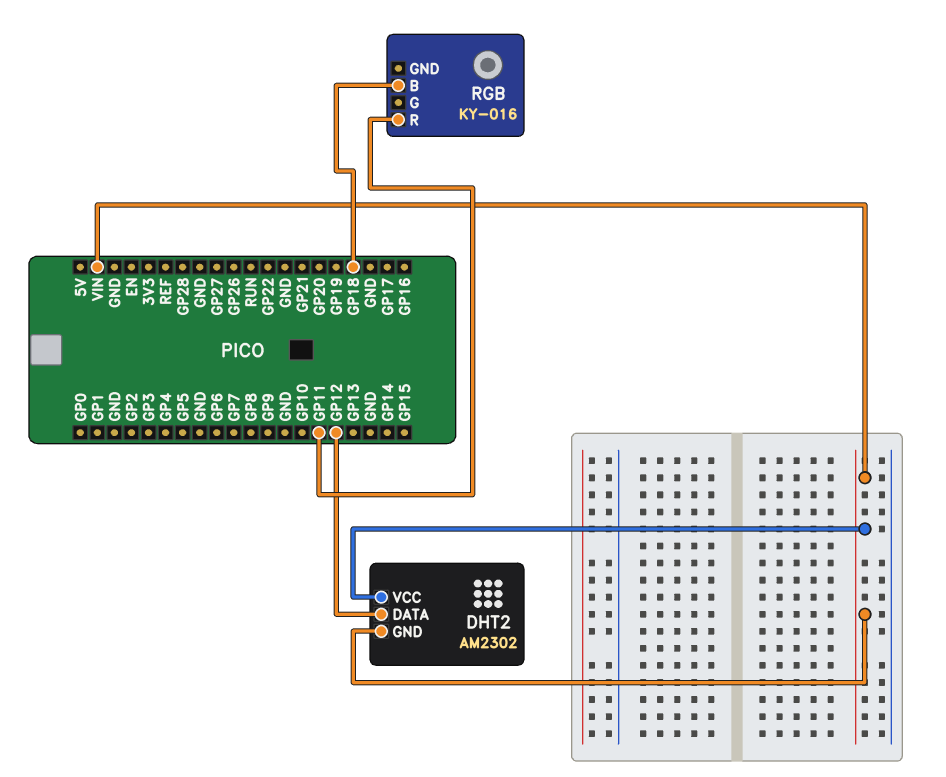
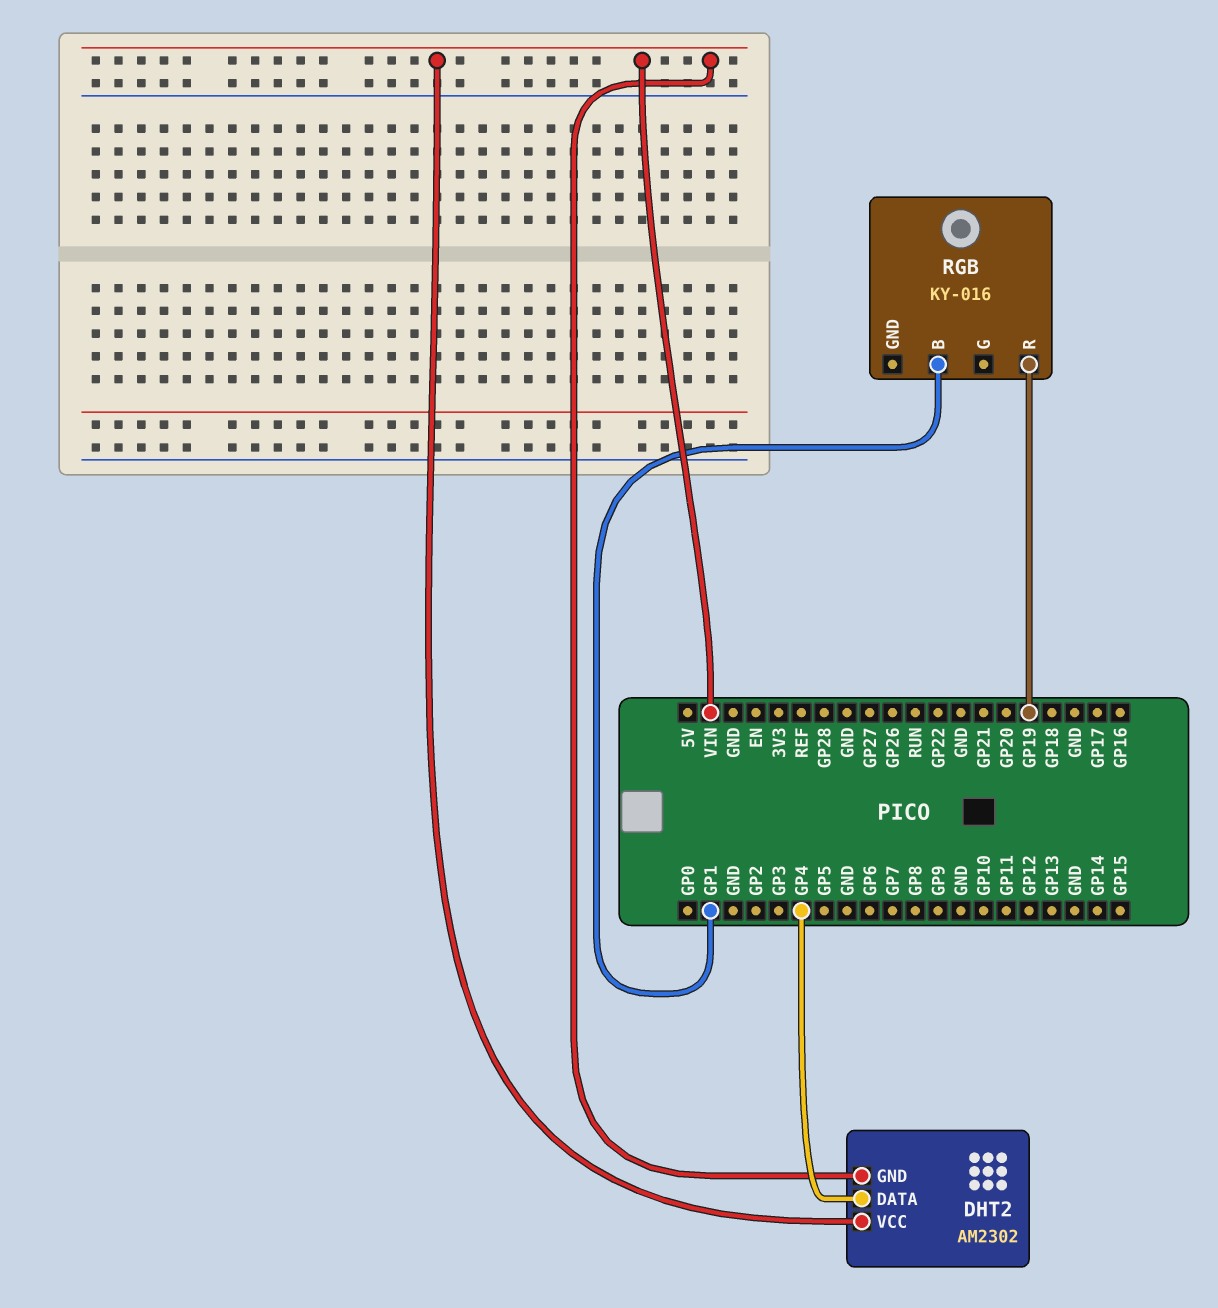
DHT2 pin DATA: GP12 -> GP4
RGB pin B: GP18 -> GP1
RGB pin R: GP11 -> GP19

